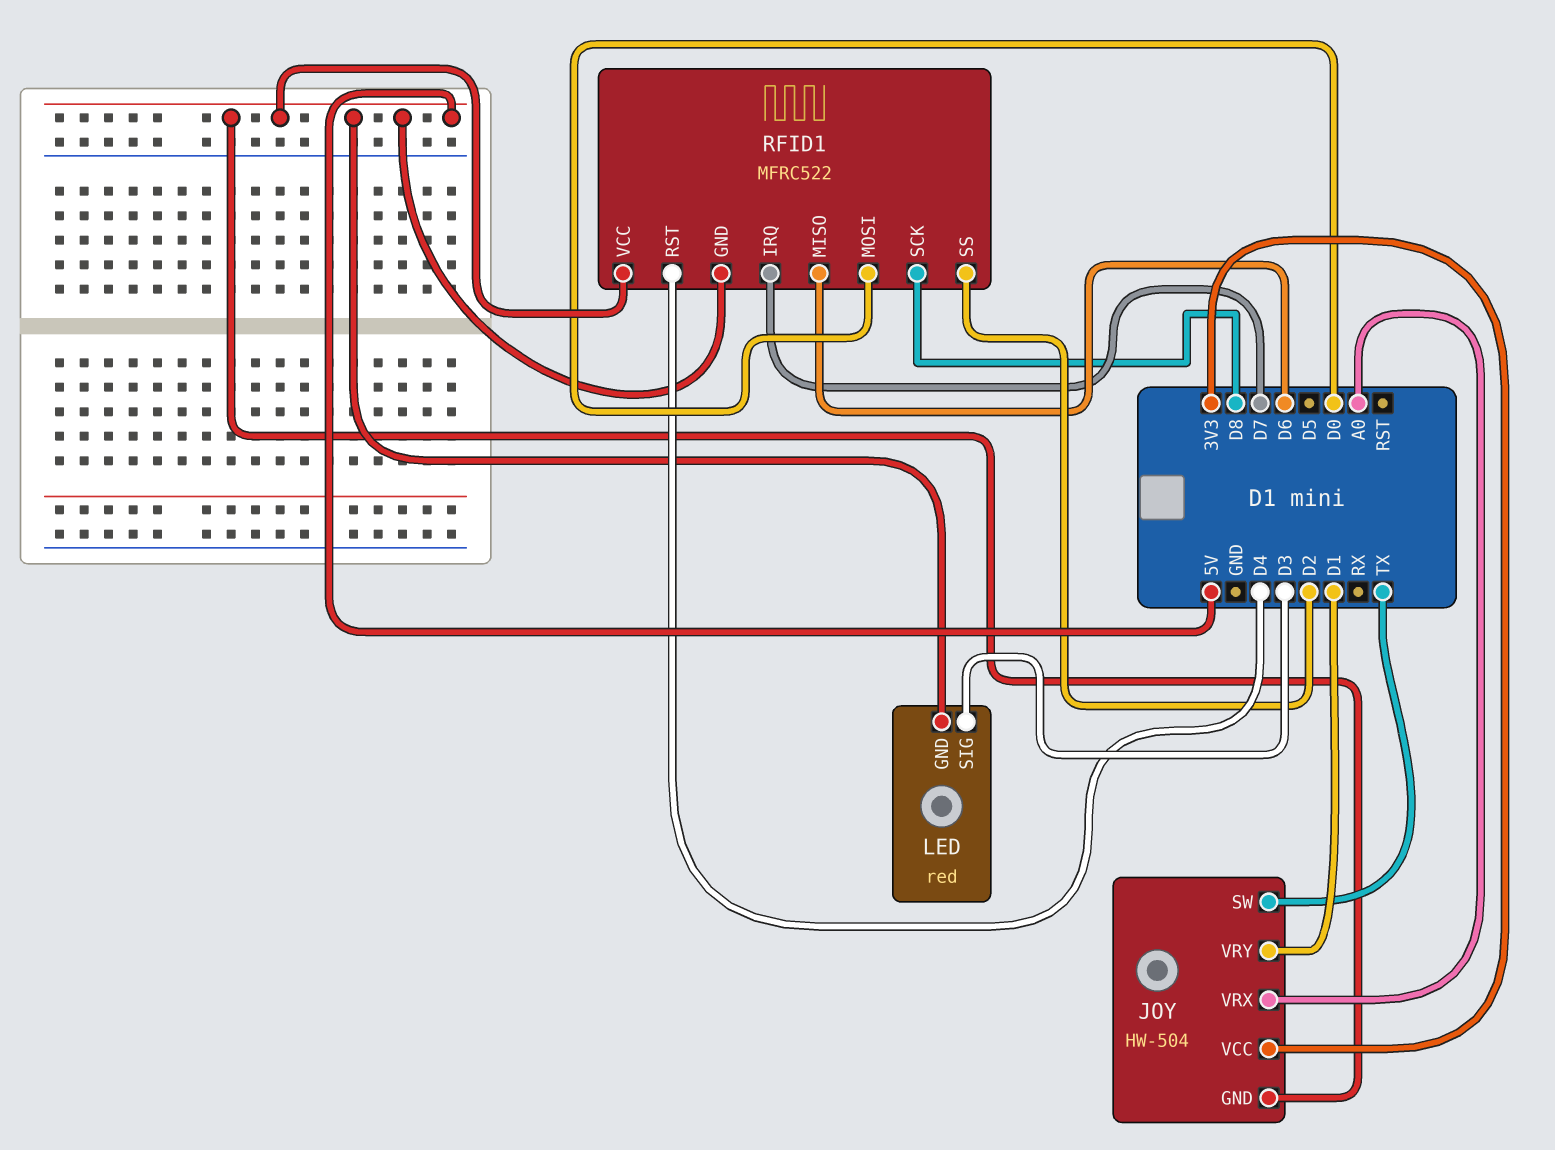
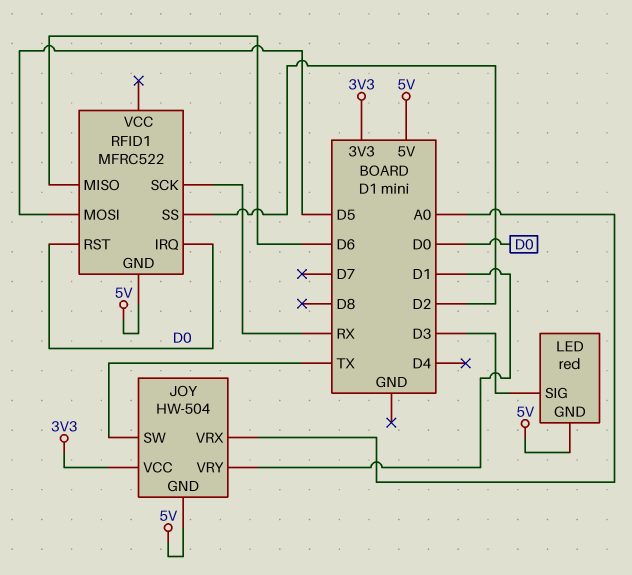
RFID1 pin IRQ: D7 -> D0
RFID1 pin MOSI: D0 -> D5
RFID1 pin RST: D4 -> D0
RFID1 pin SCK: D8 -> RX
RFID1 pin VCC: 5V -> none

